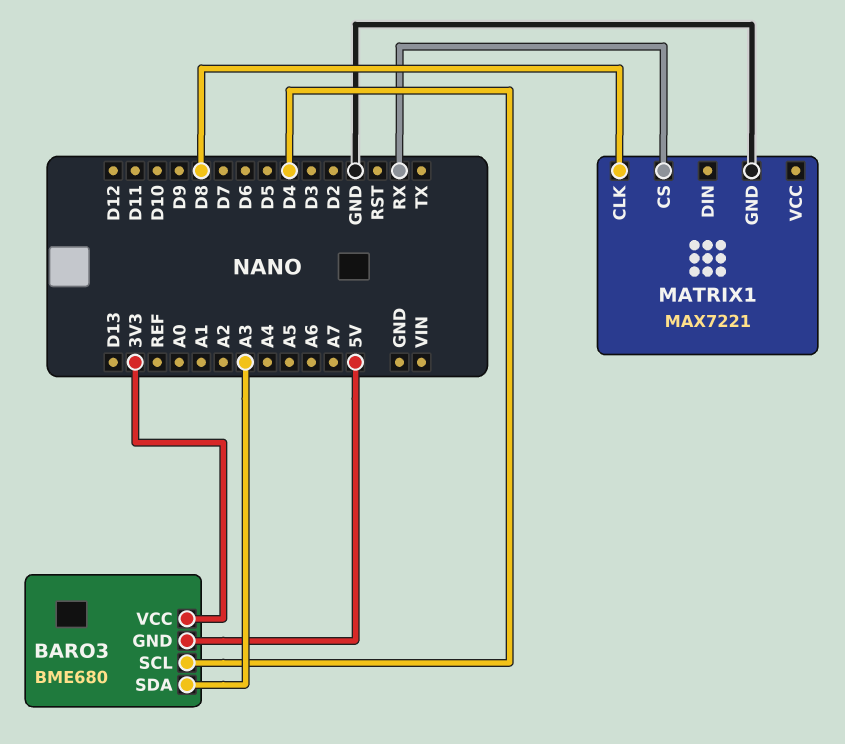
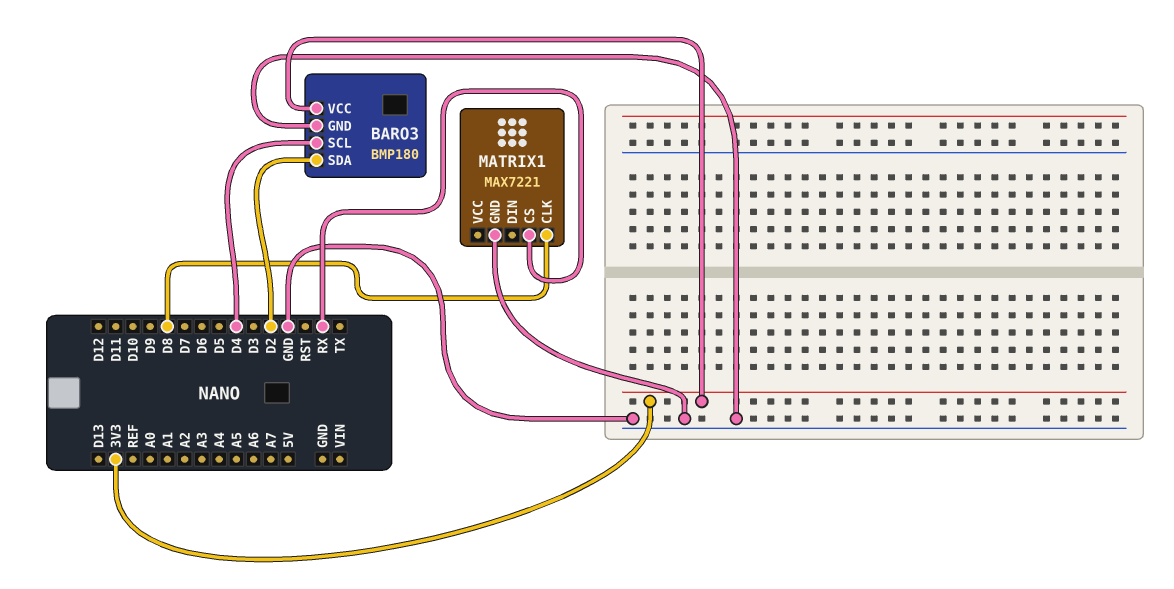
BARO3: BME680 -> BMP180
BARO3 pin GND: 5V -> GND
BARO3 pin SDA: A3 -> D2

